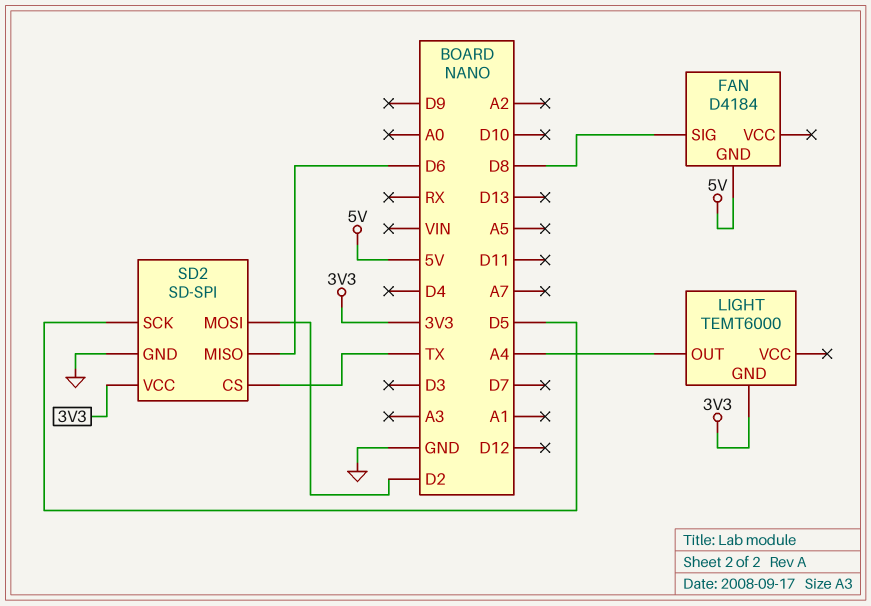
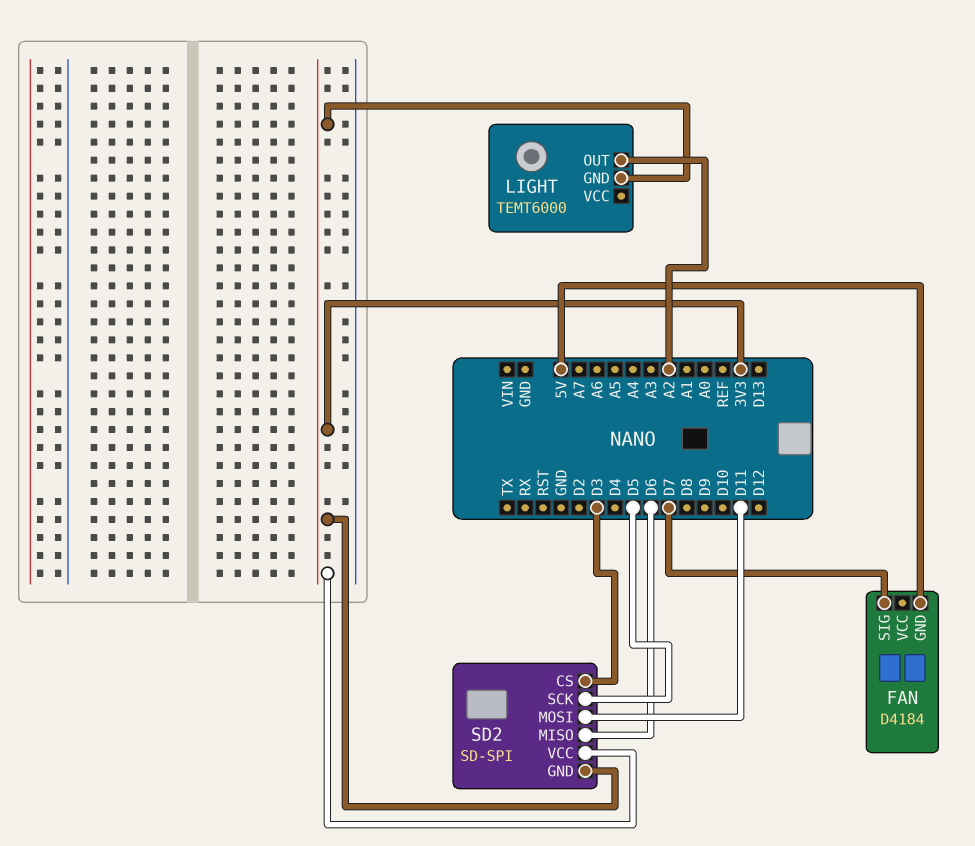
FAN pin SIG: D8 -> D7
LIGHT pin OUT: A4 -> A2
SD2 pin CS: TX -> D3
SD2 pin GND: GND -> 3V3
SD2 pin MOSI: D2 -> D11

